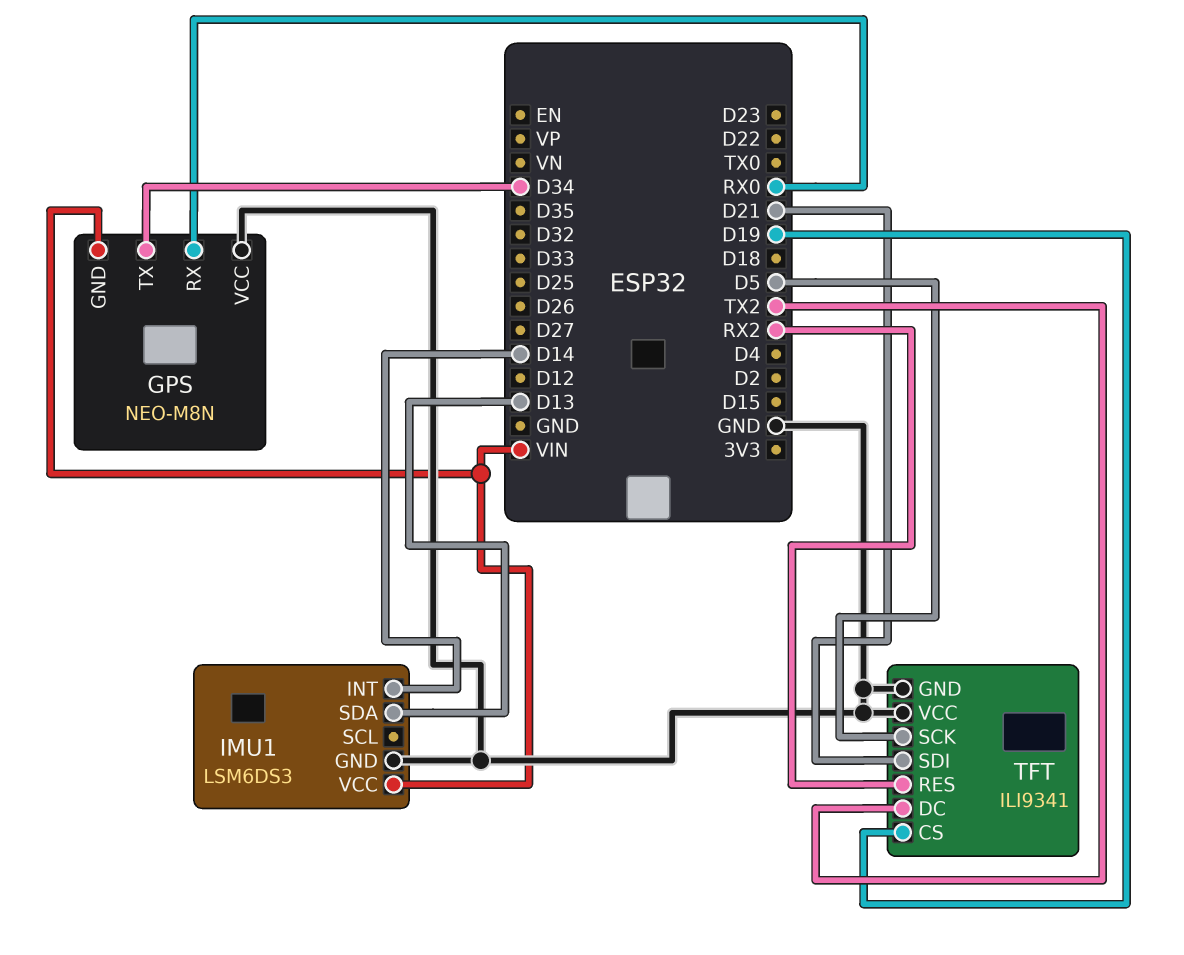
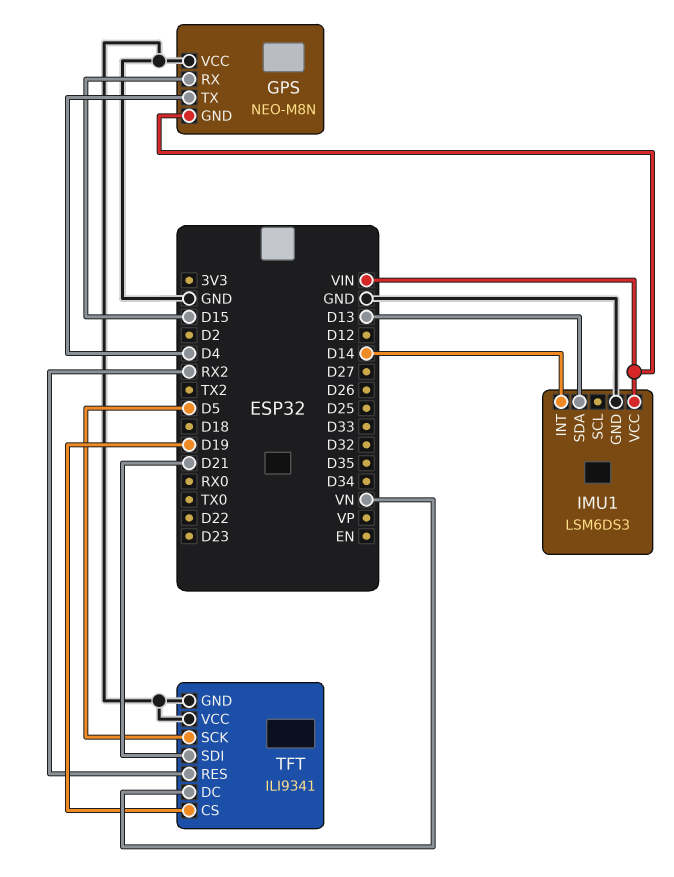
GPS pin RX: RX0 -> D15
GPS pin TX: D34 -> D4
TFT pin DC: TX2 -> VN

